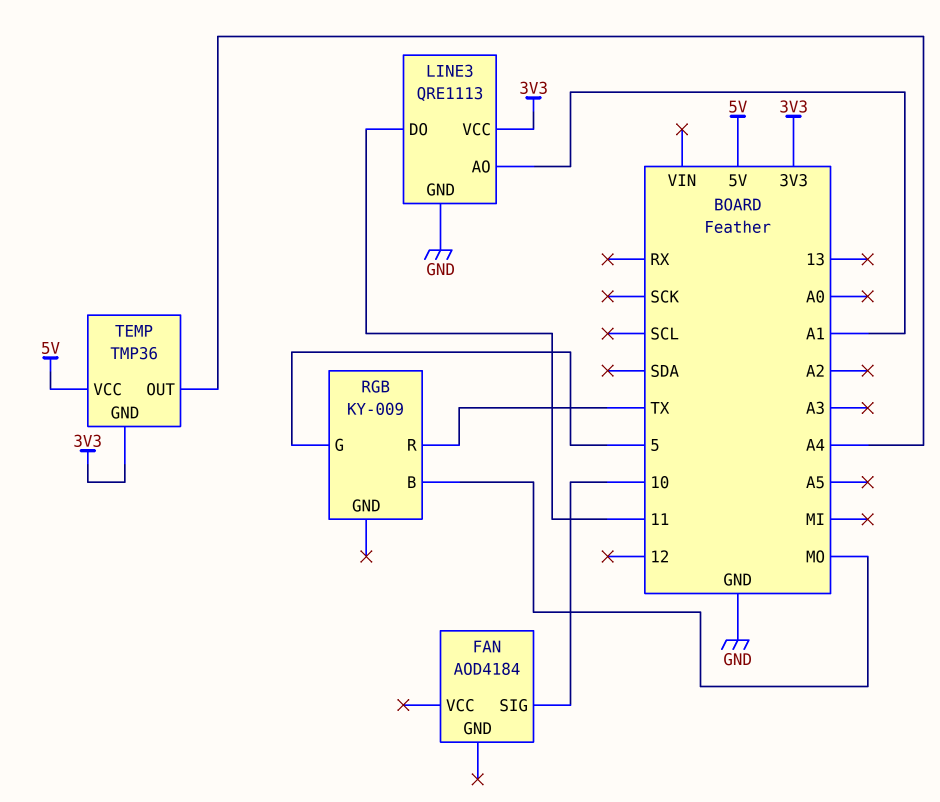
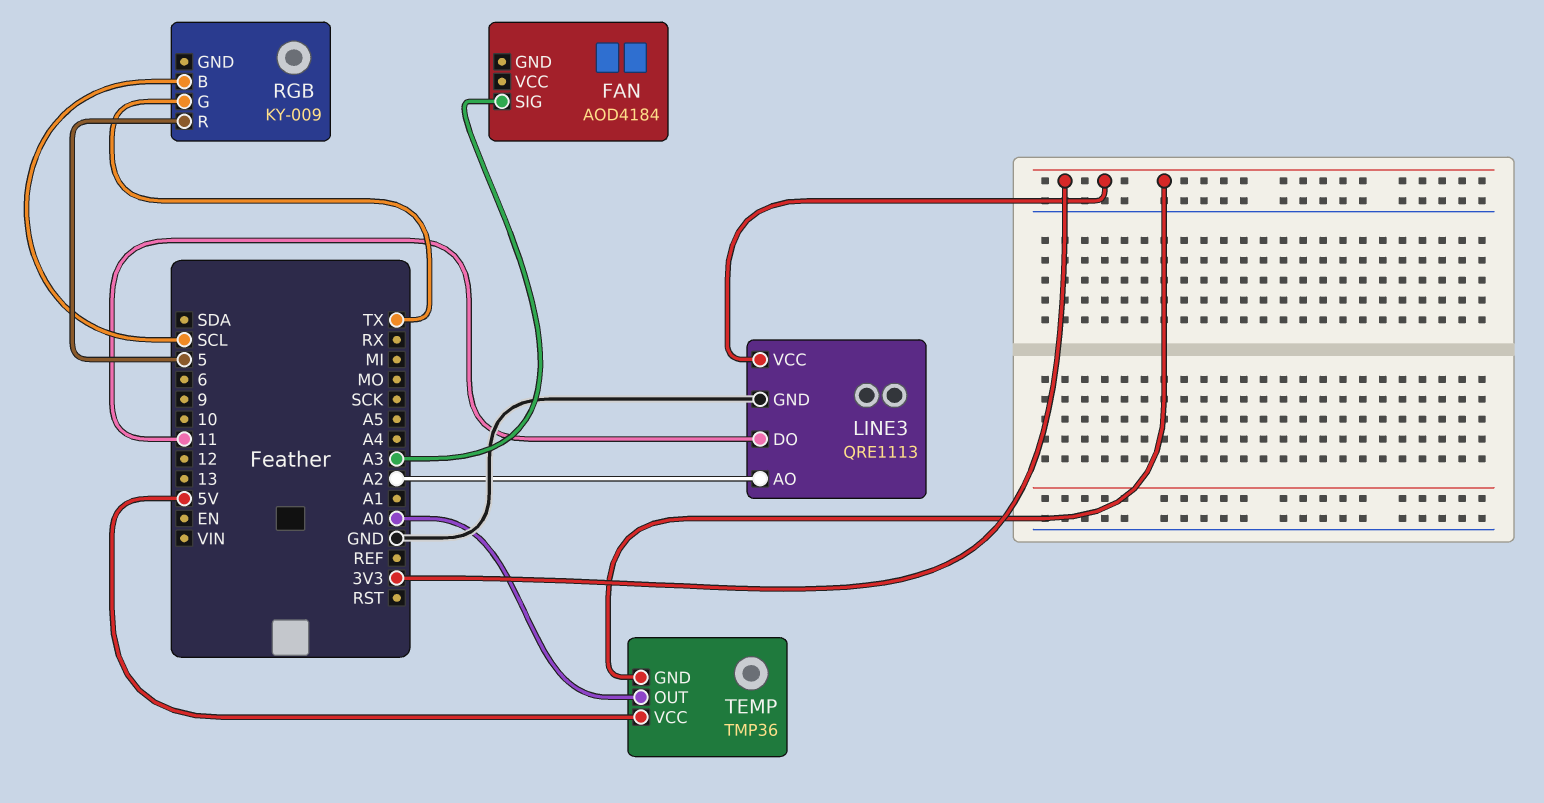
FAN pin SIG: 10 -> A3
LINE3 pin AO: A1 -> A2
RGB pin B: MO -> SCL
RGB pin G: 5 -> TX
RGB pin R: TX -> 5
TEMP pin OUT: A4 -> A0

